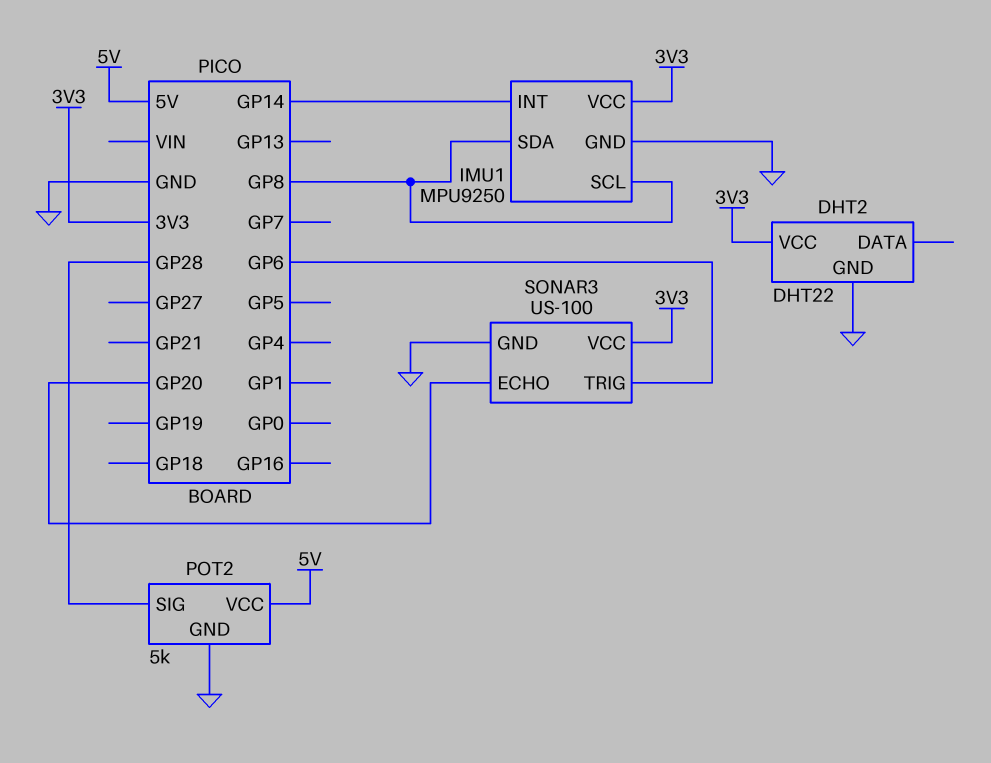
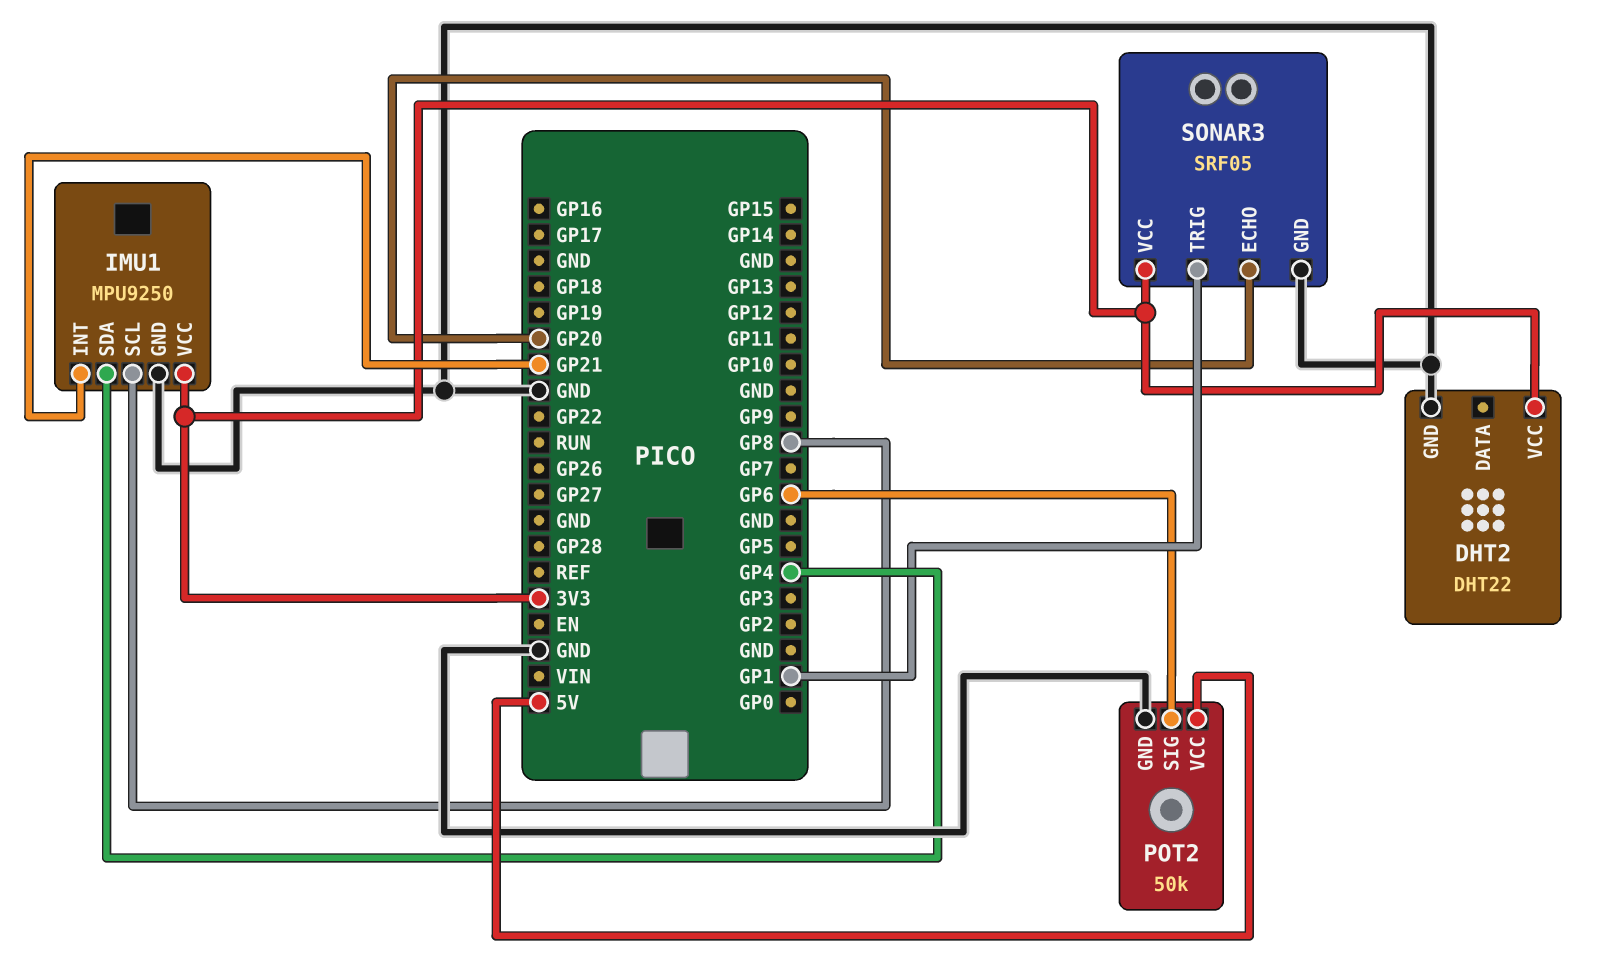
IMU1 pin INT: GP14 -> GP21
IMU1 pin SDA: GP8 -> GP4
POT2: 5k -> 50k
POT2 pin SIG: GP28 -> GP6
SONAR3: US-100 -> SRF05
SONAR3 pin TRIG: GP6 -> GP1

